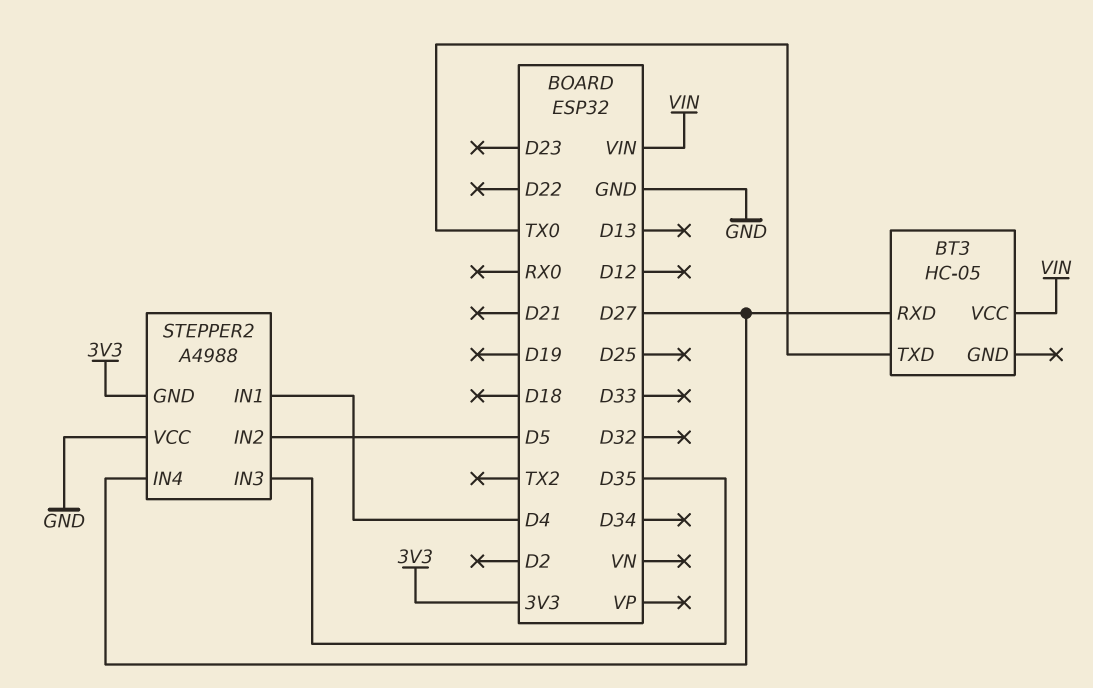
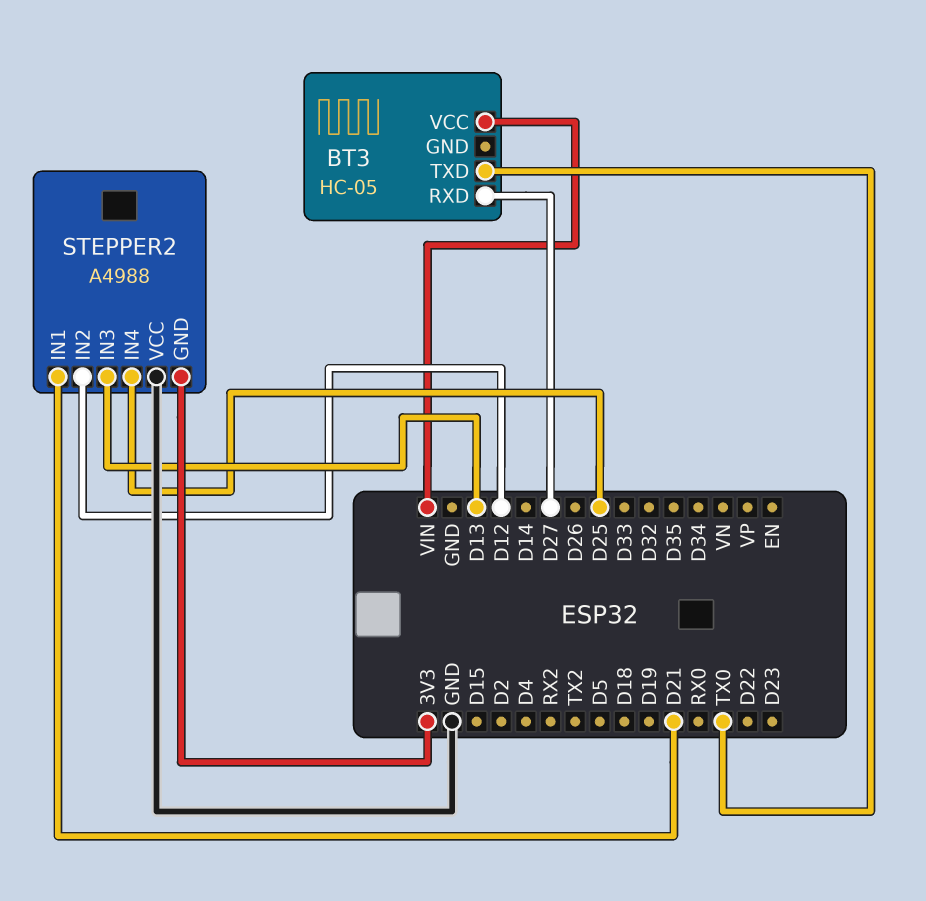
STEPPER2 pin IN1: D4 -> D21
STEPPER2 pin IN2: D5 -> D12
STEPPER2 pin IN3: D35 -> D13
STEPPER2 pin IN4: D27 -> D25

